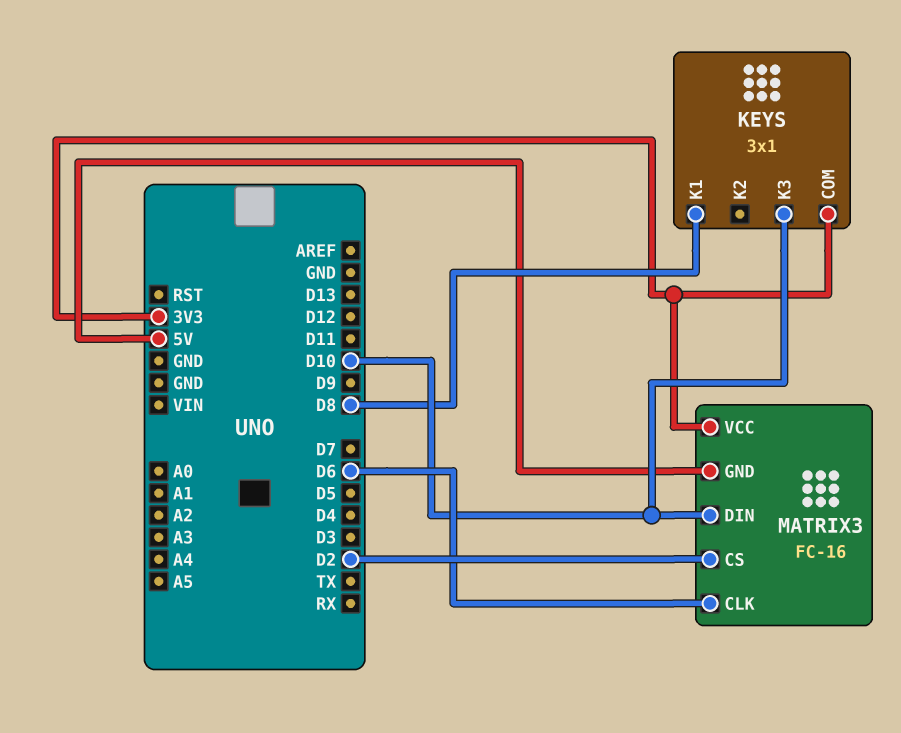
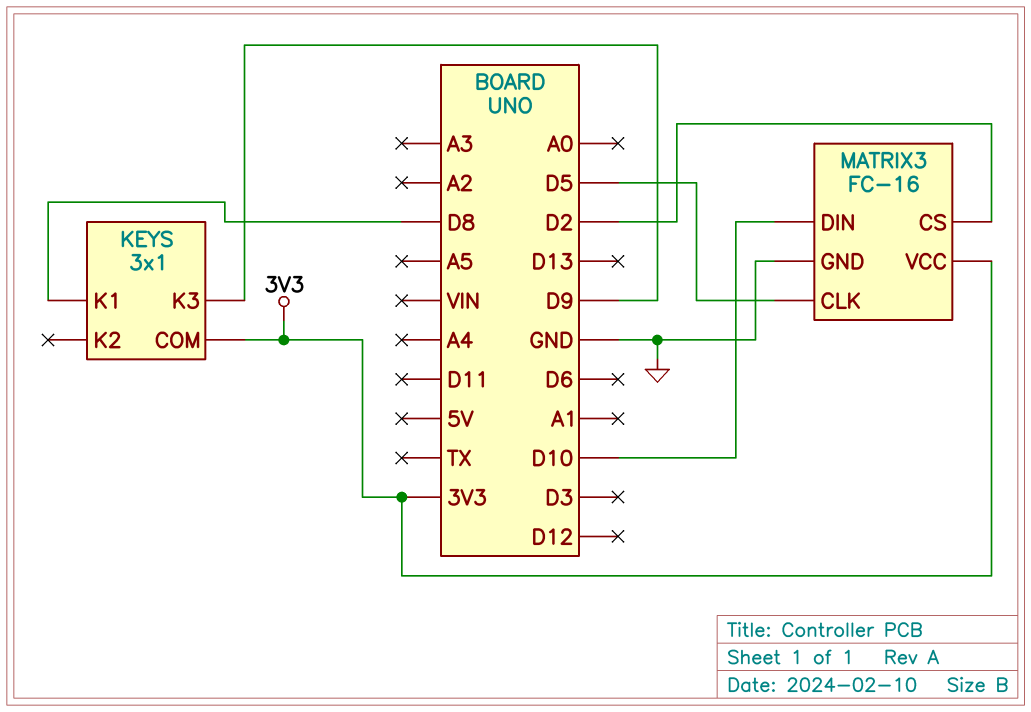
KEYS pin K3: D10 -> D9
MATRIX3 pin CLK: D6 -> D5
MATRIX3 pin GND: 5V -> GND

